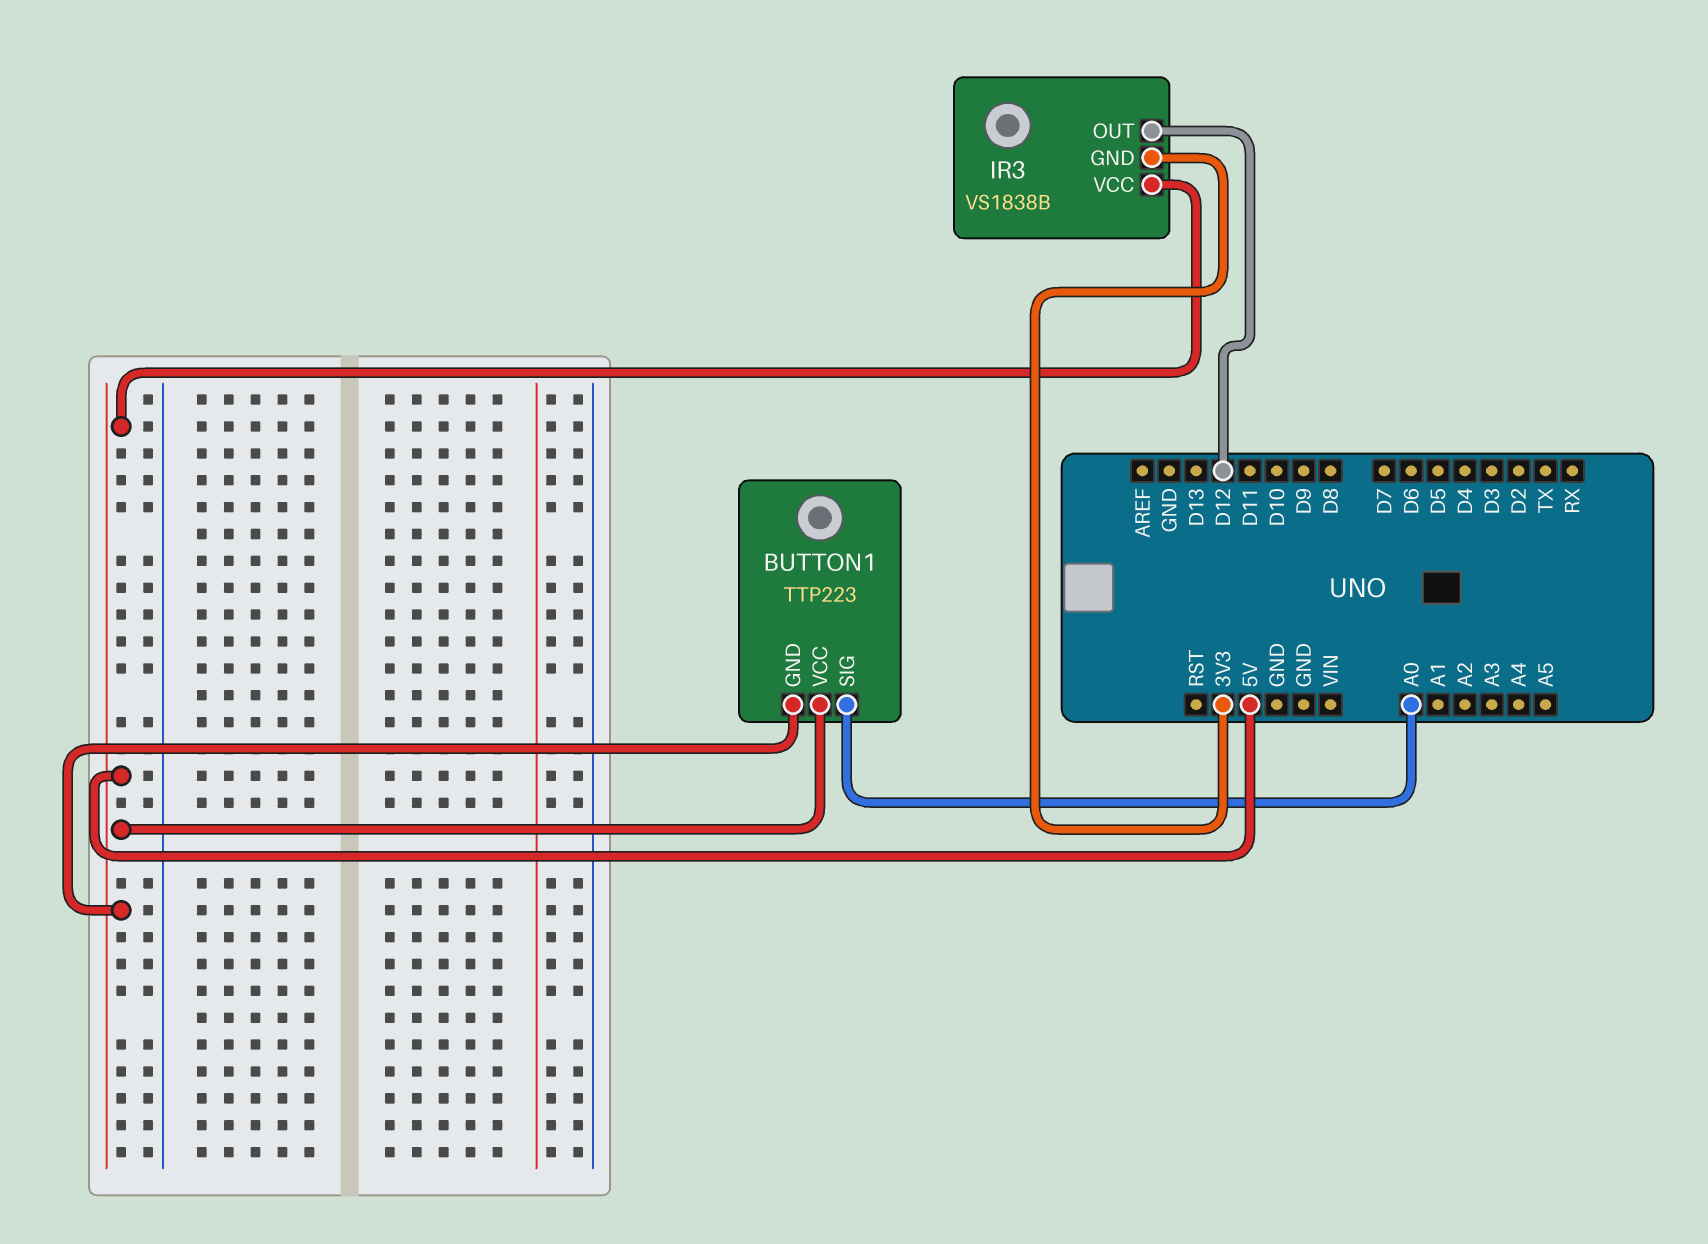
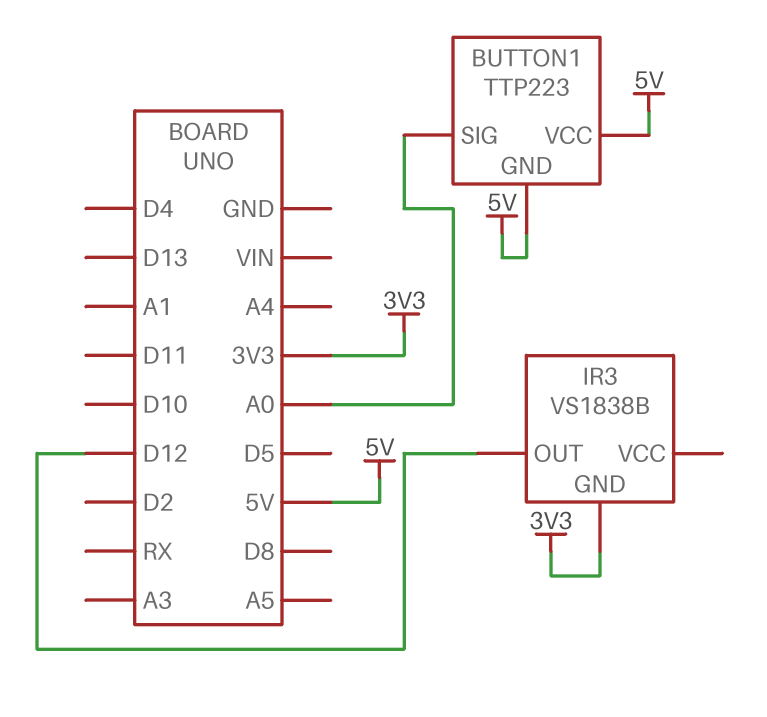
IR3 pin VCC: 5V -> none

